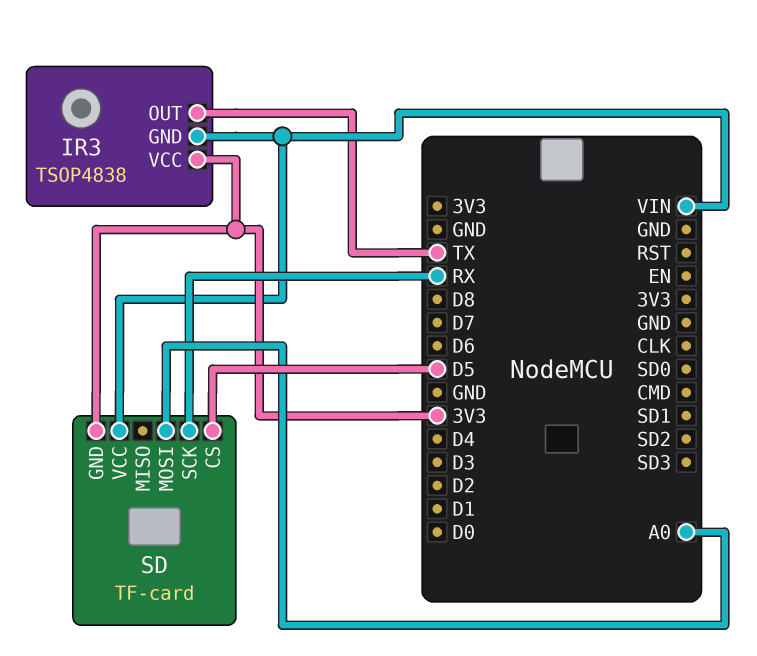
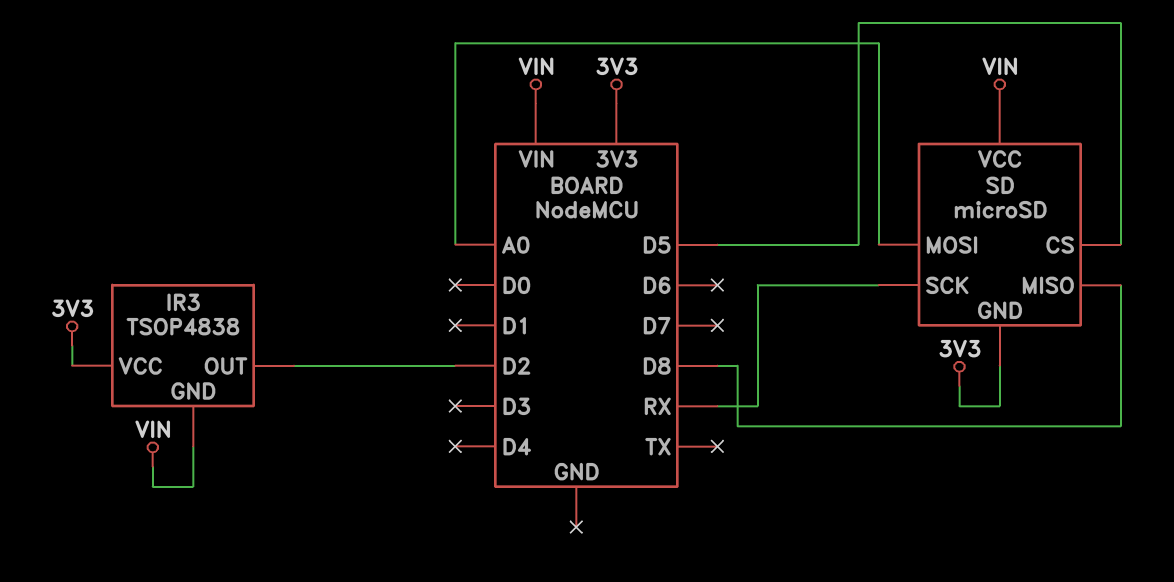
IR3 pin OUT: TX -> D2
SD: TF-card -> microSD
SD pin MISO: none -> D8

